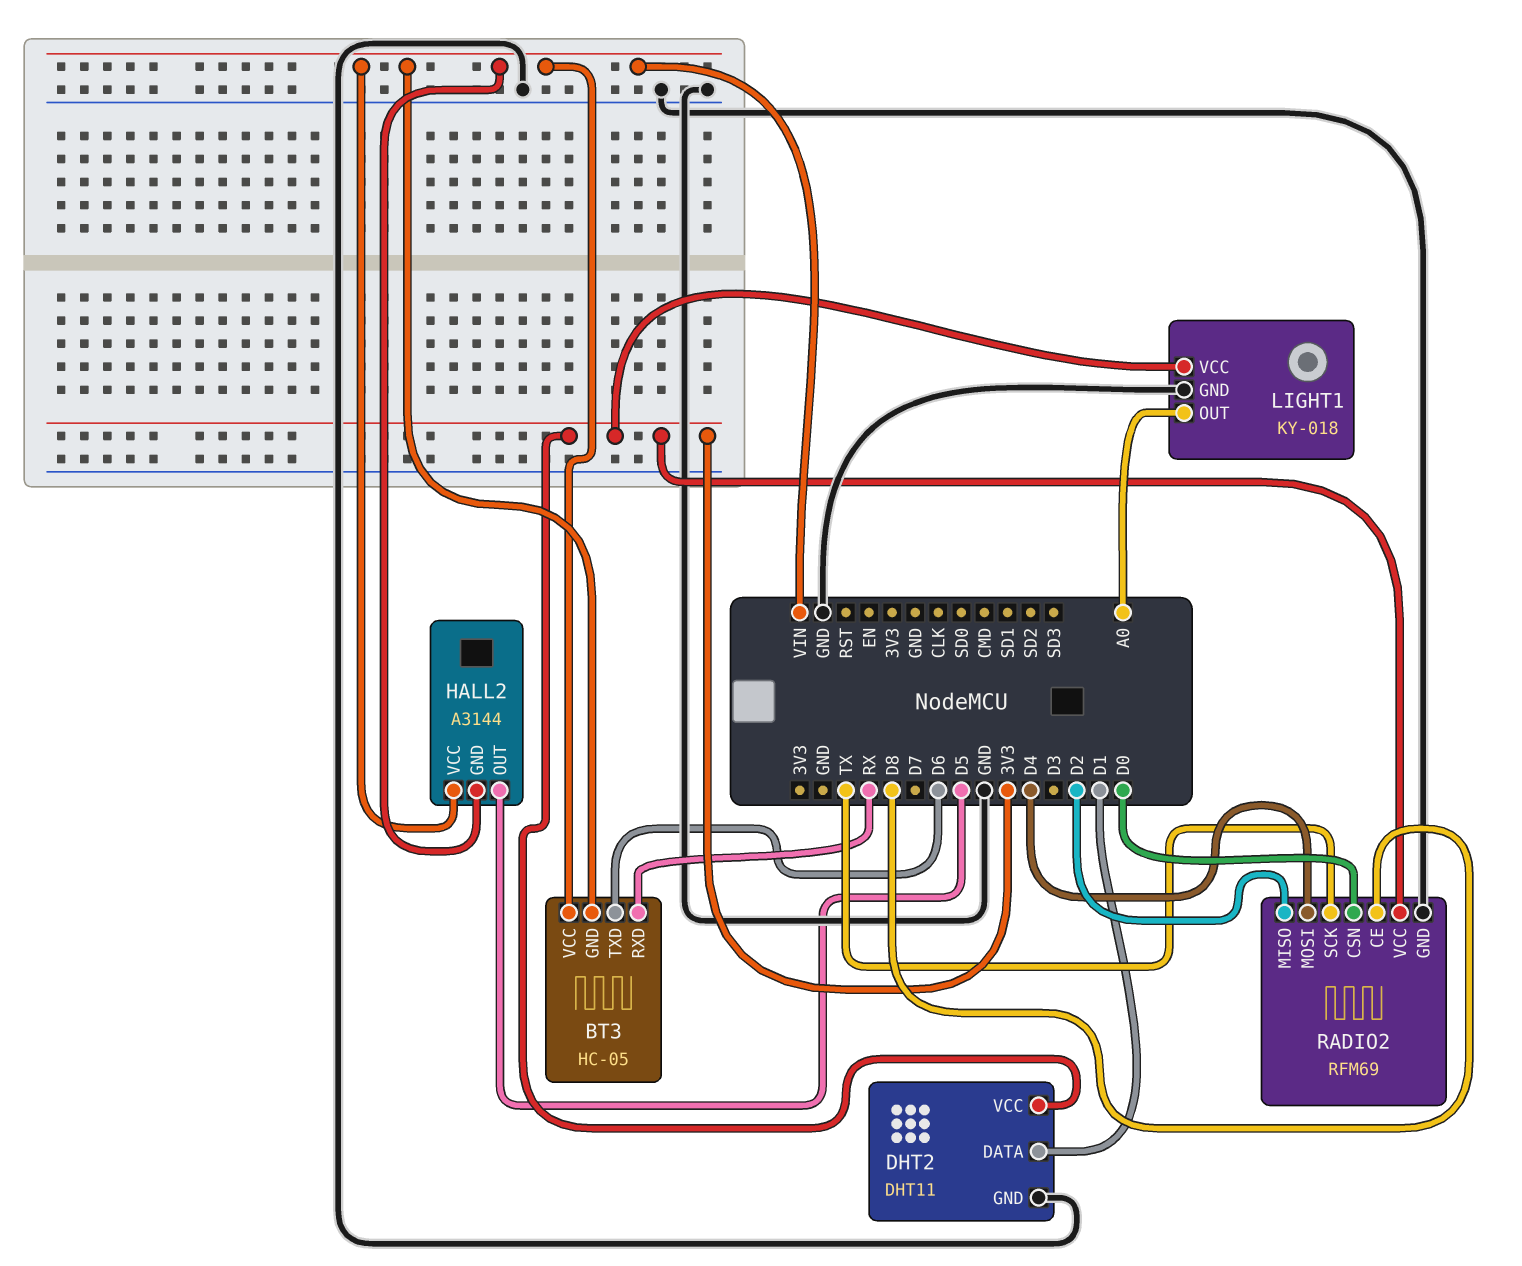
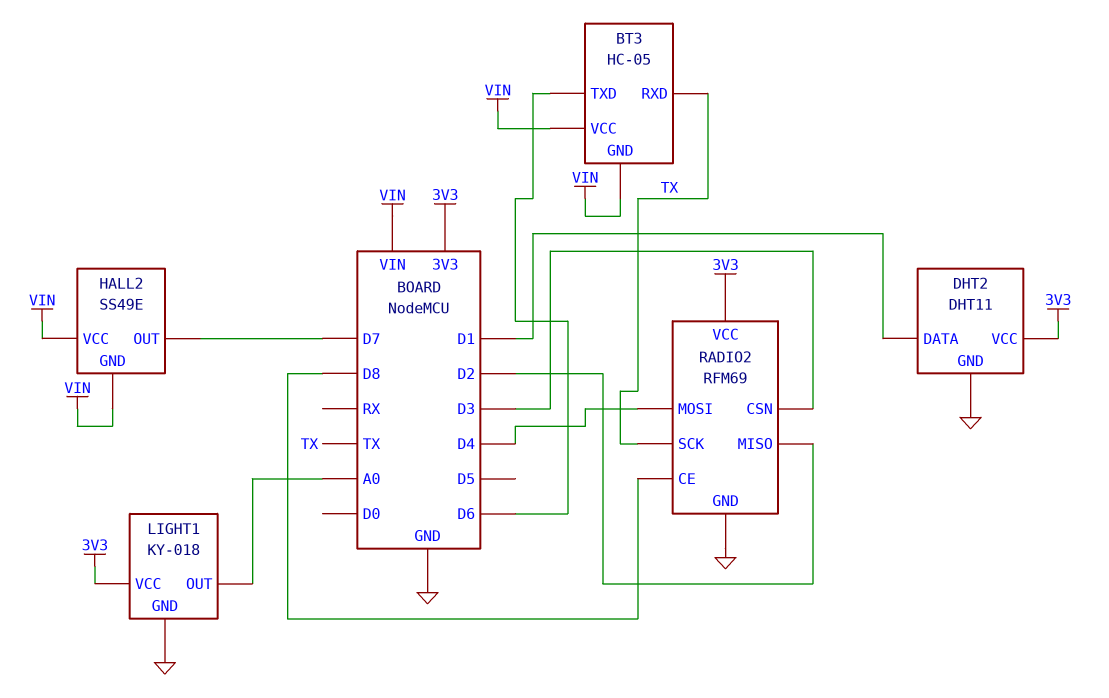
BT3 pin RXD: RX -> TX
HALL2: A3144 -> SS49E
HALL2 pin OUT: D5 -> D7
RADIO2 pin CSN: D0 -> D3

